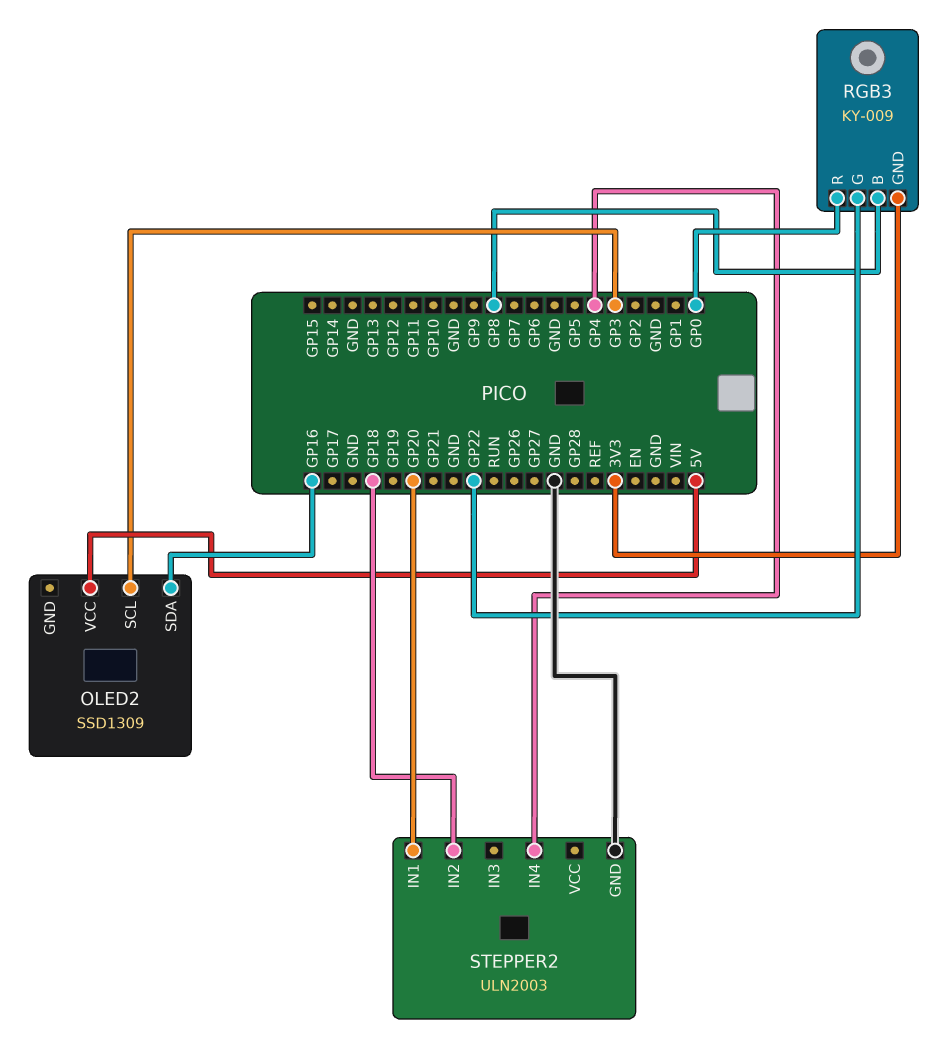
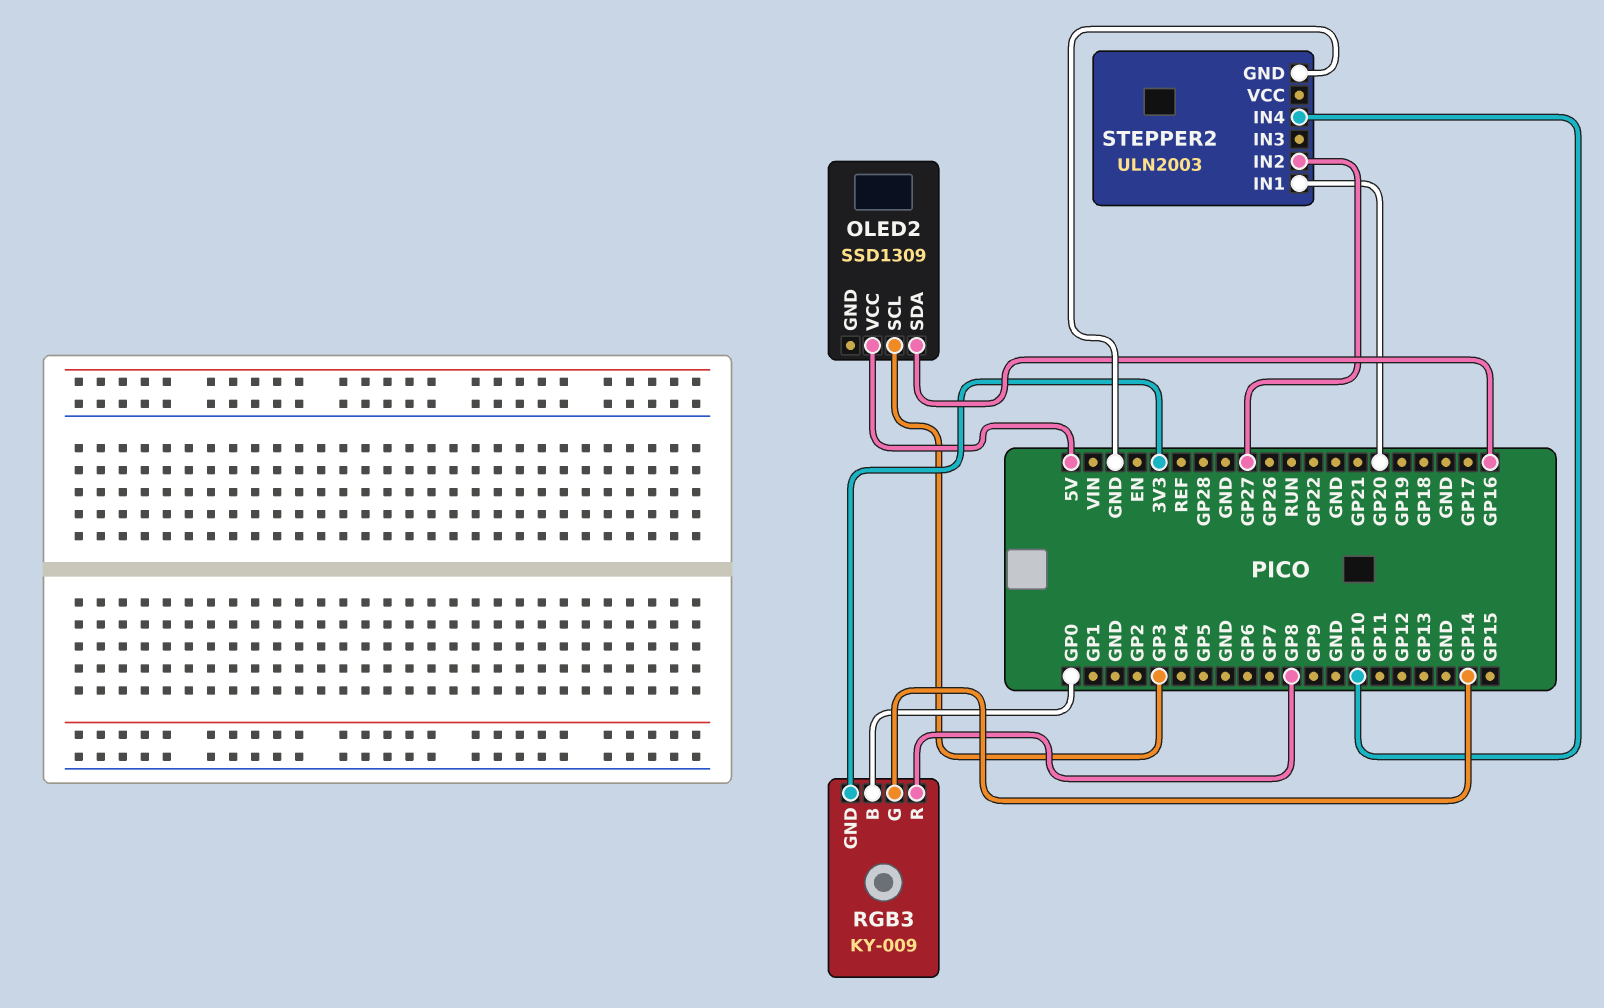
RGB3 pin B: GP8 -> GP0
RGB3 pin G: GP22 -> GP14
RGB3 pin R: GP0 -> GP8
STEPPER2 pin IN2: GP18 -> GP27
STEPPER2 pin IN4: GP4 -> GP10

